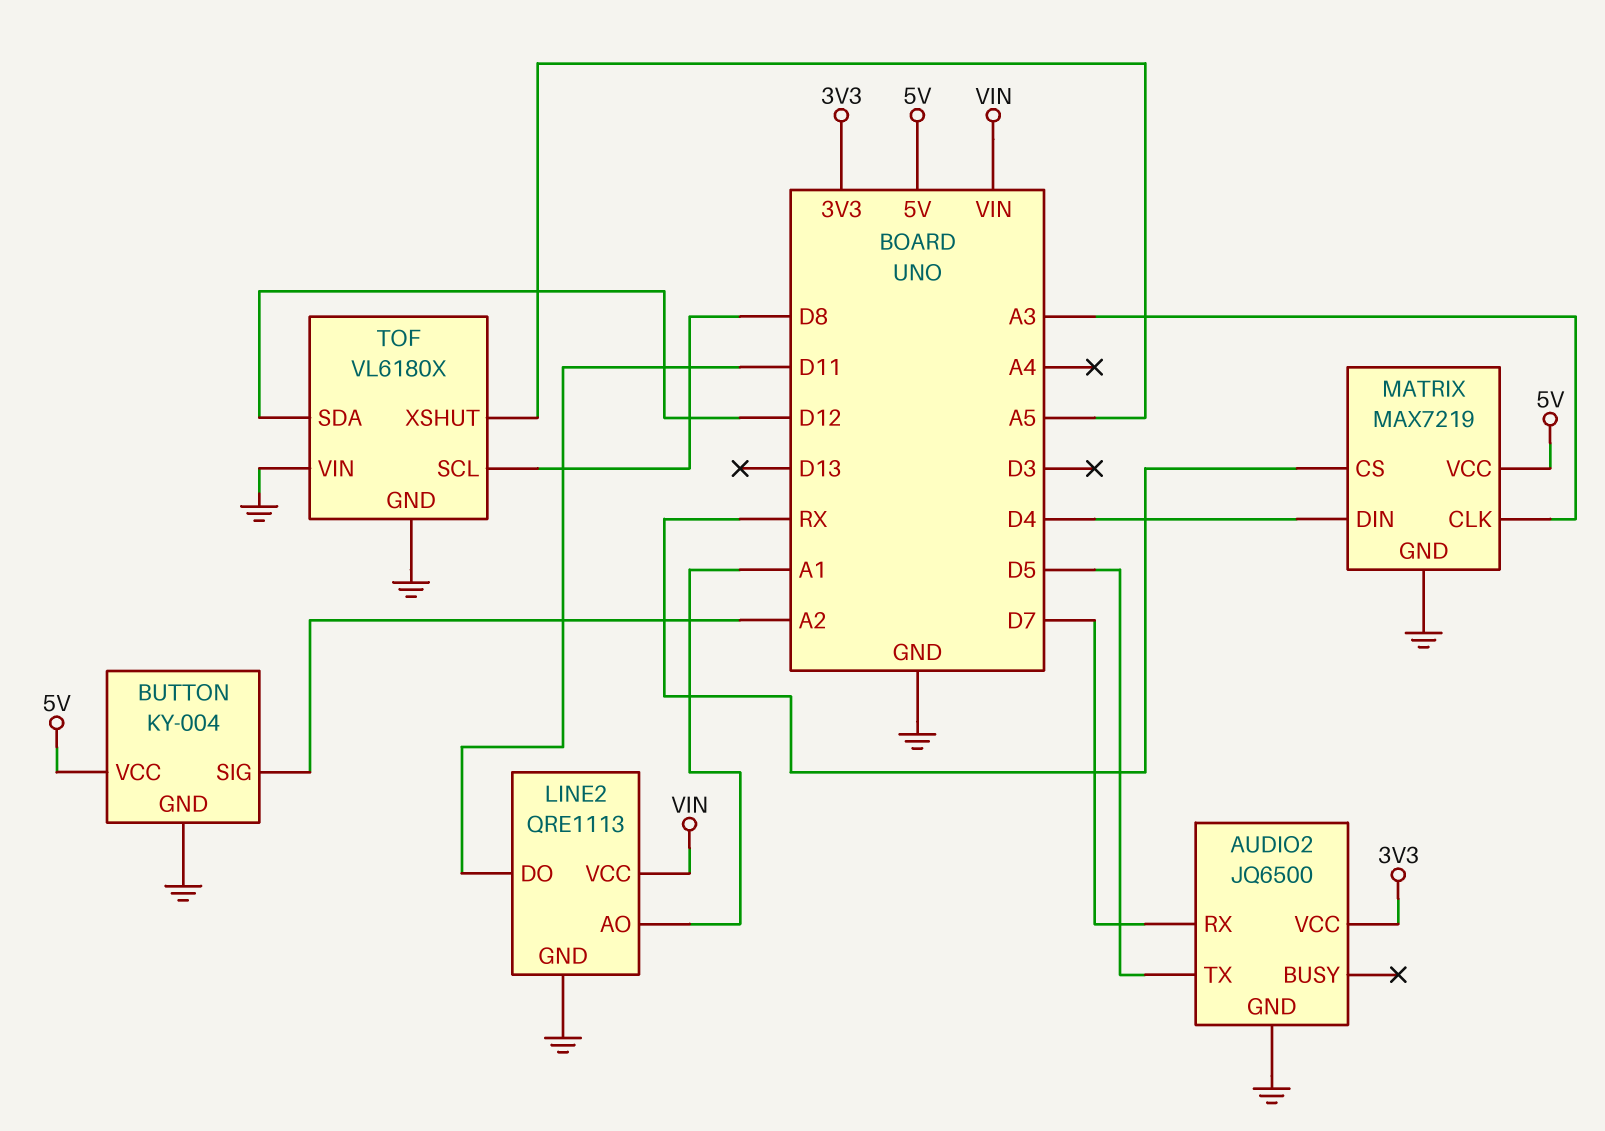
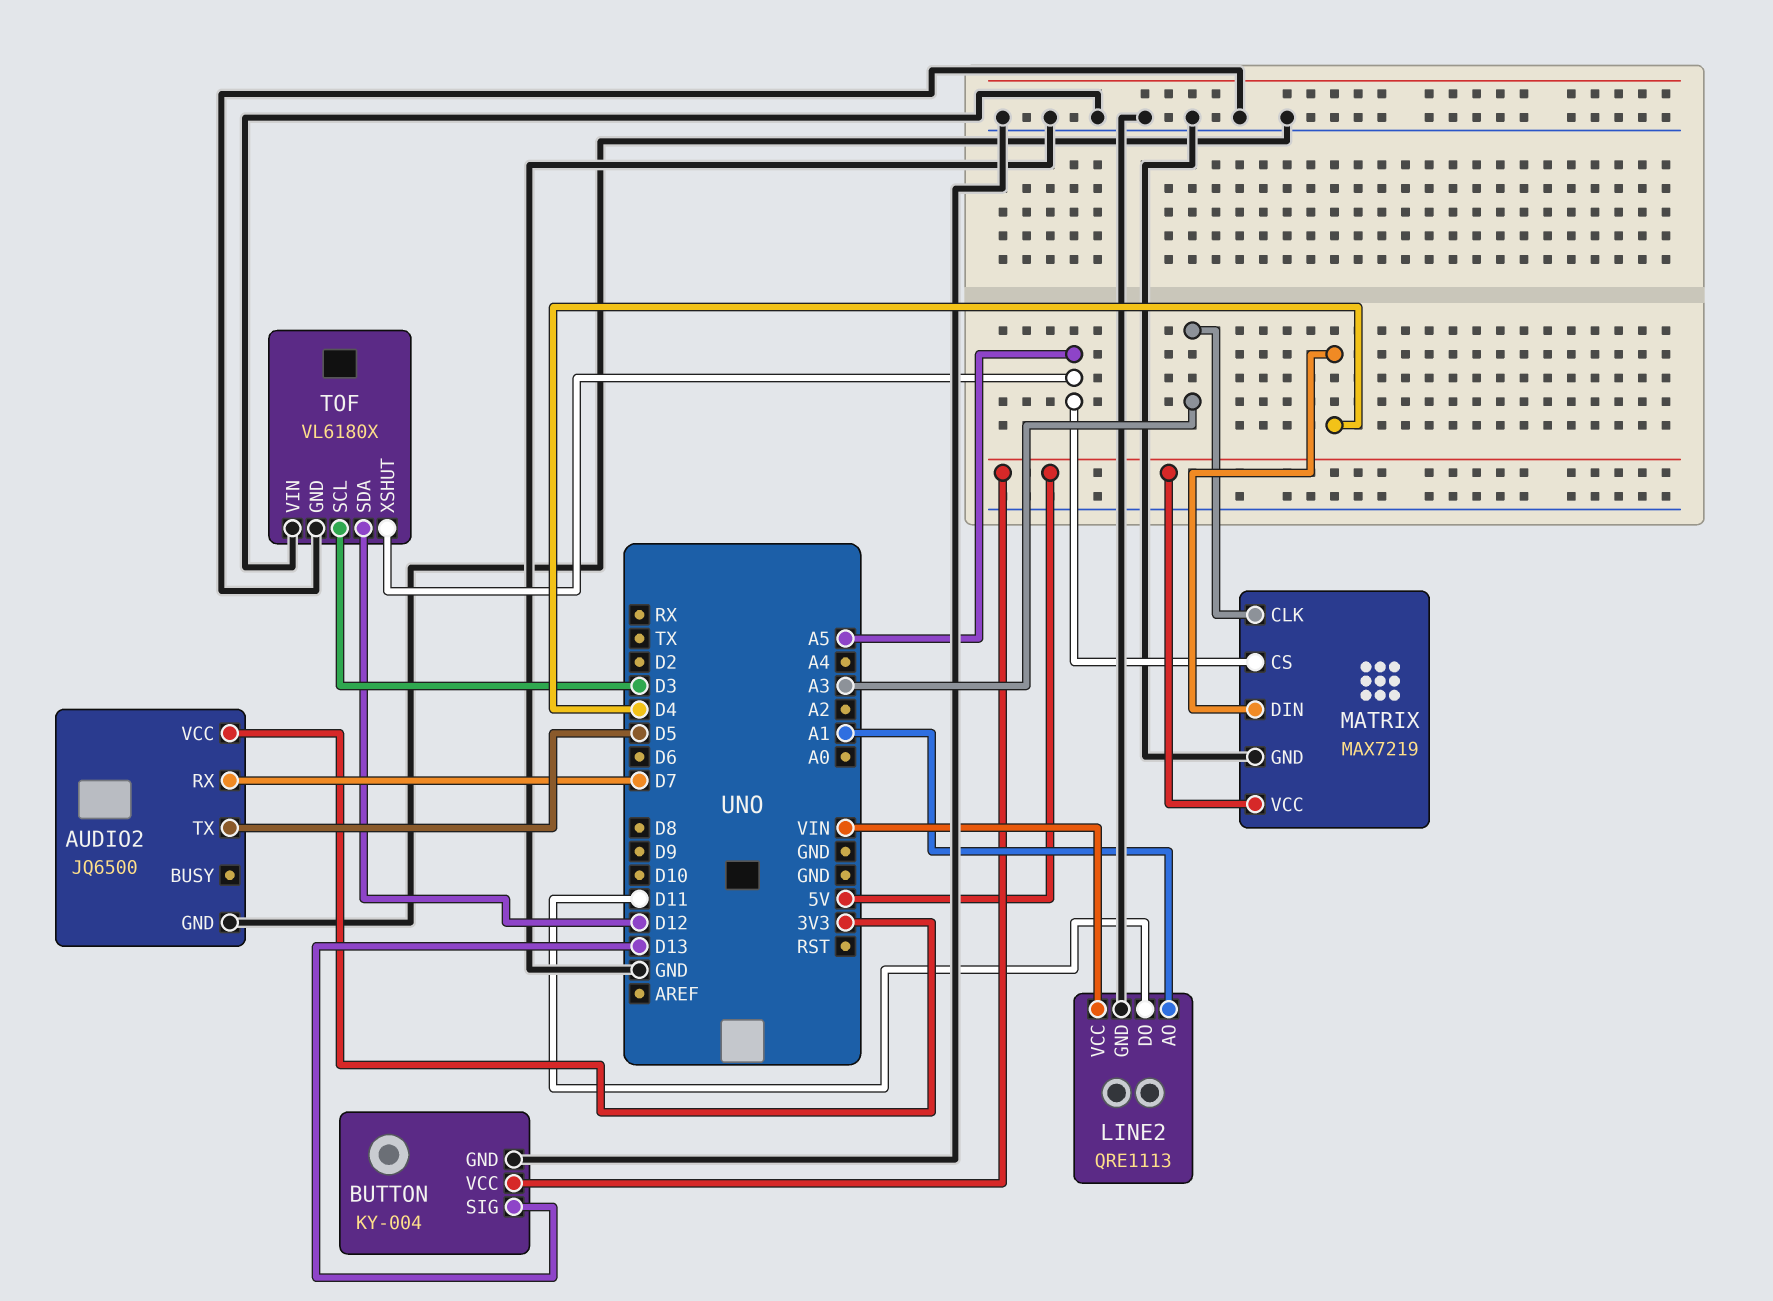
BUTTON pin SIG: A2 -> D13
MATRIX pin CS: RX -> A5
TOF pin SCL: D8 -> D3

